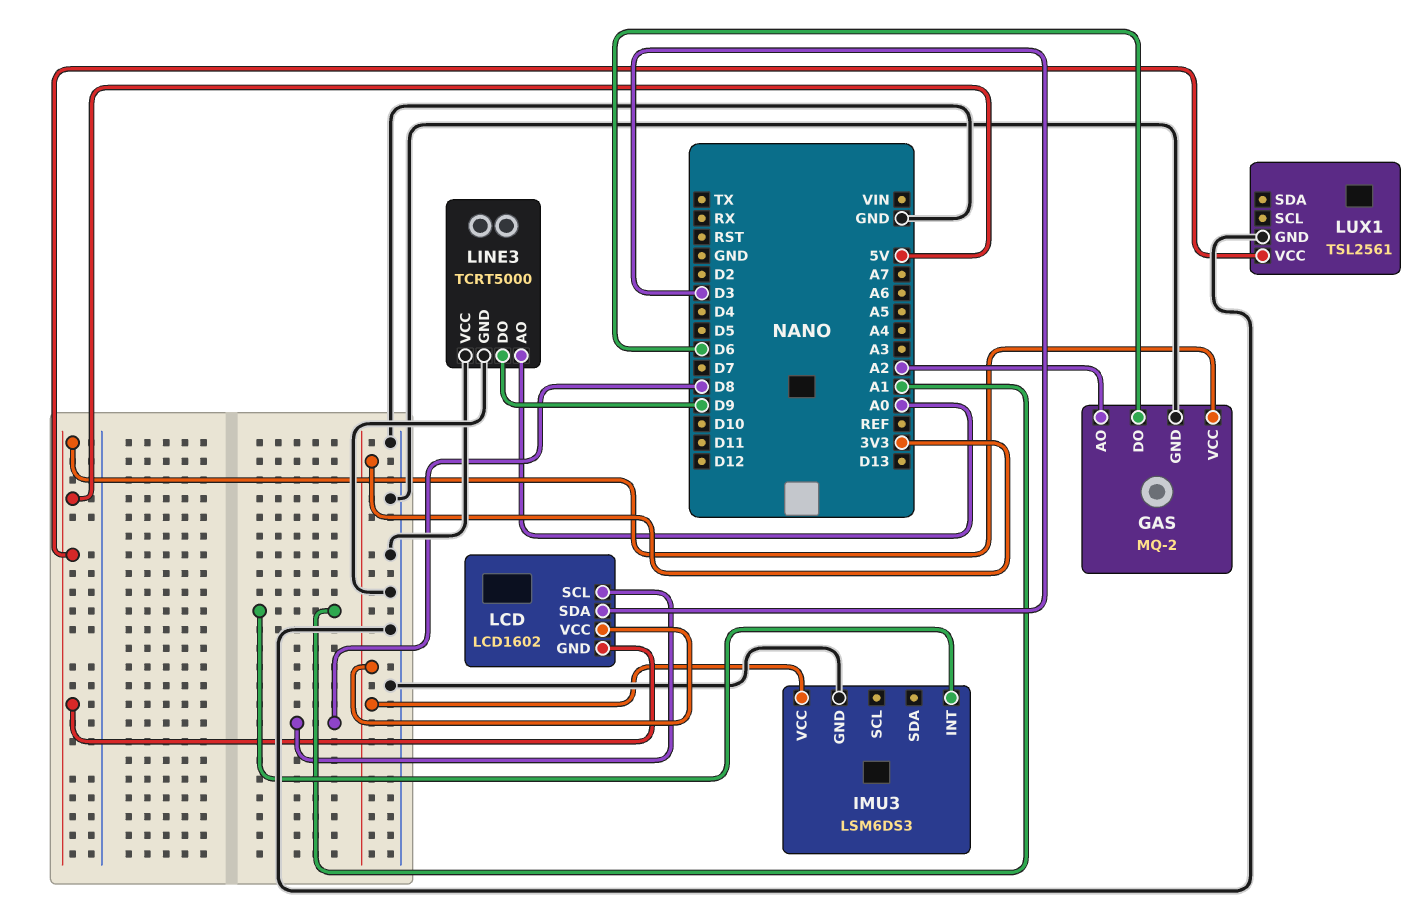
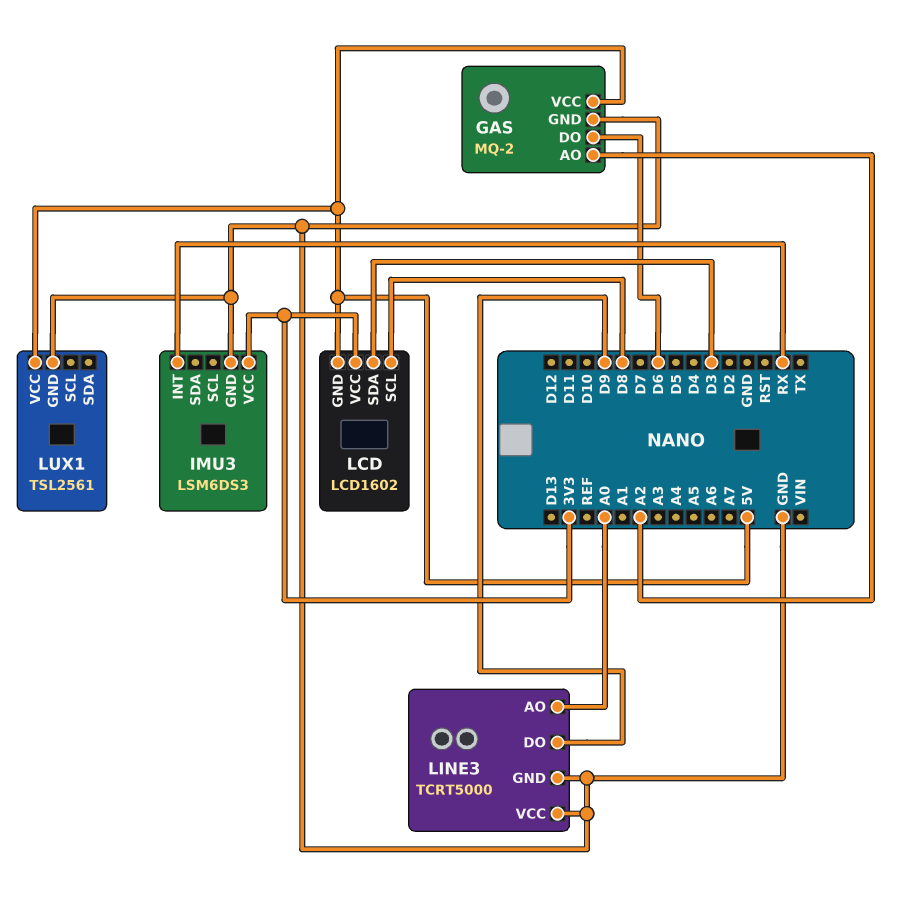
IMU3 pin INT: A1 -> RX

